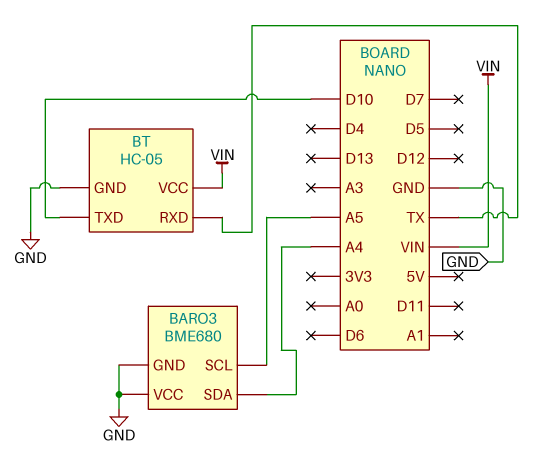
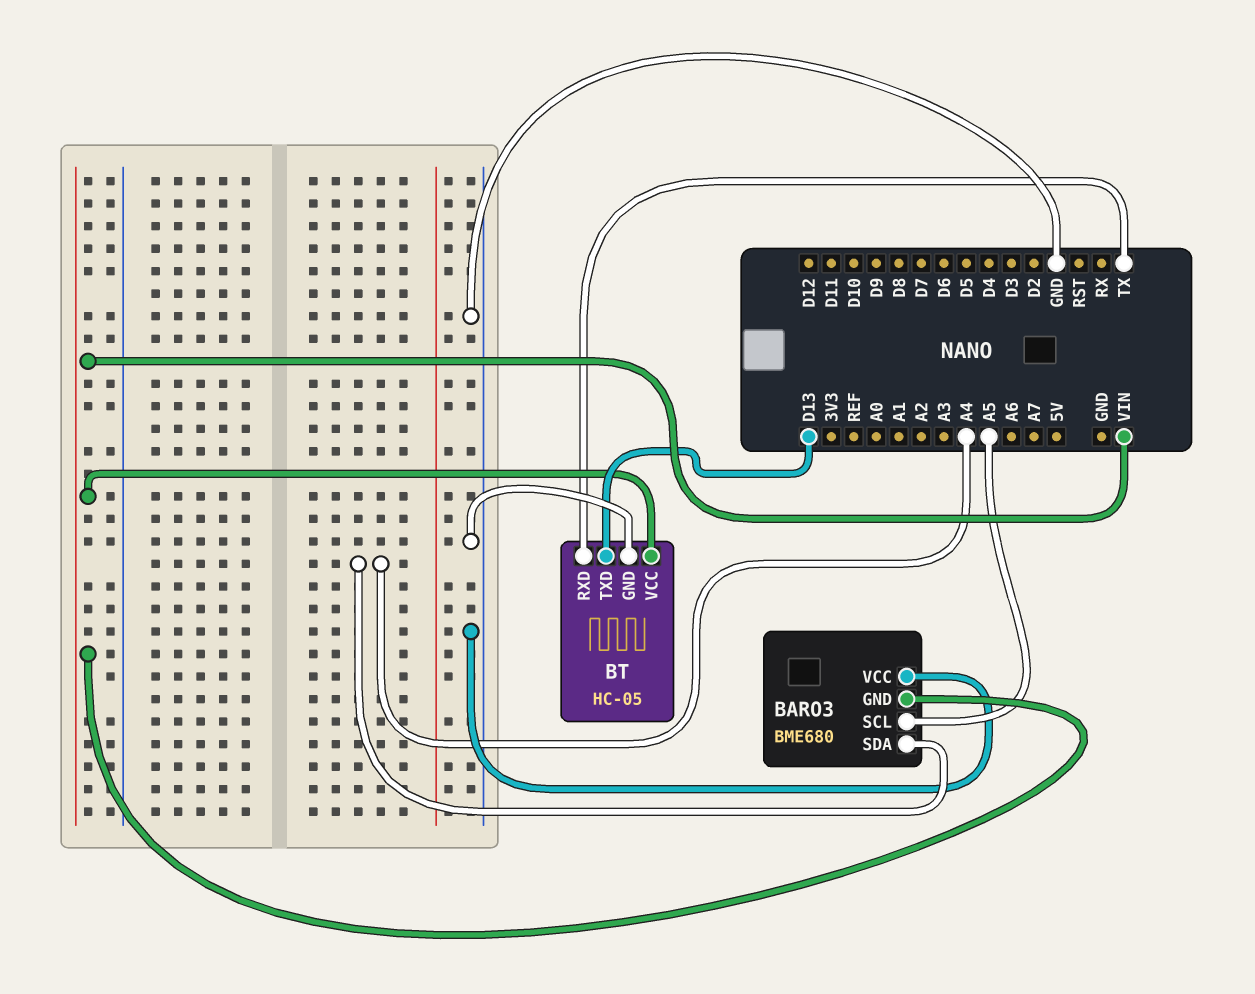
BARO3 pin GND: GND -> VIN
BT pin TXD: D10 -> D13

